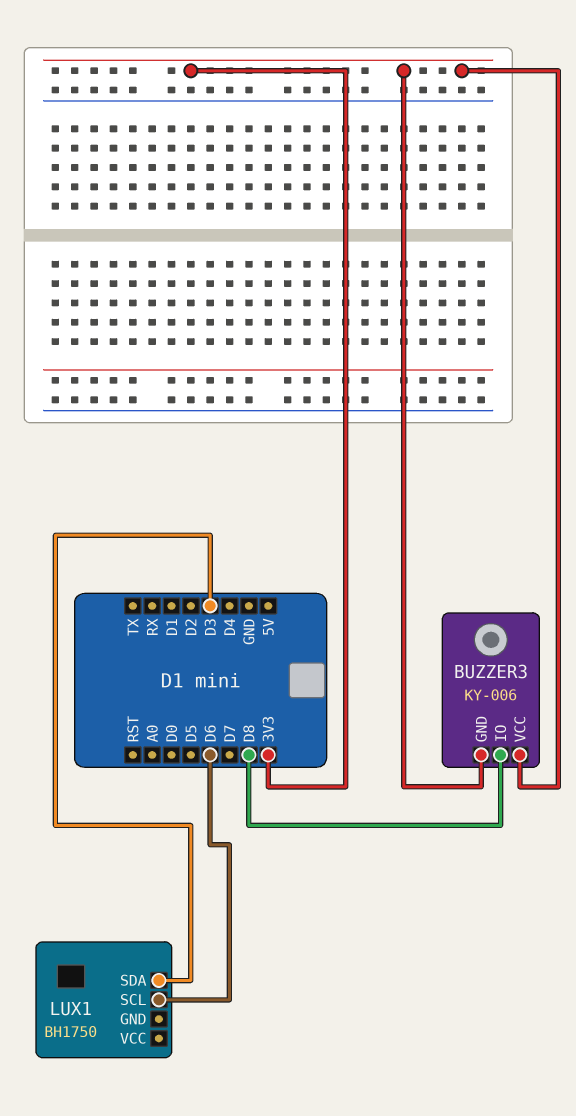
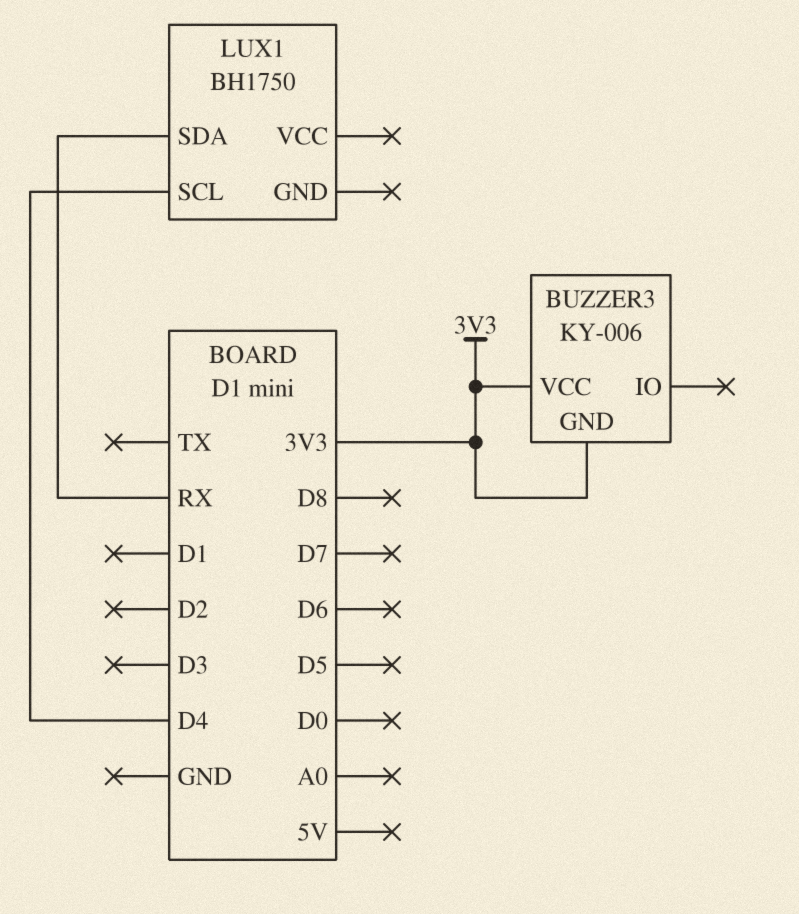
BUZZER3 pin IO: D8 -> none
LUX1 pin SCL: D6 -> D4
LUX1 pin SDA: D3 -> RX

